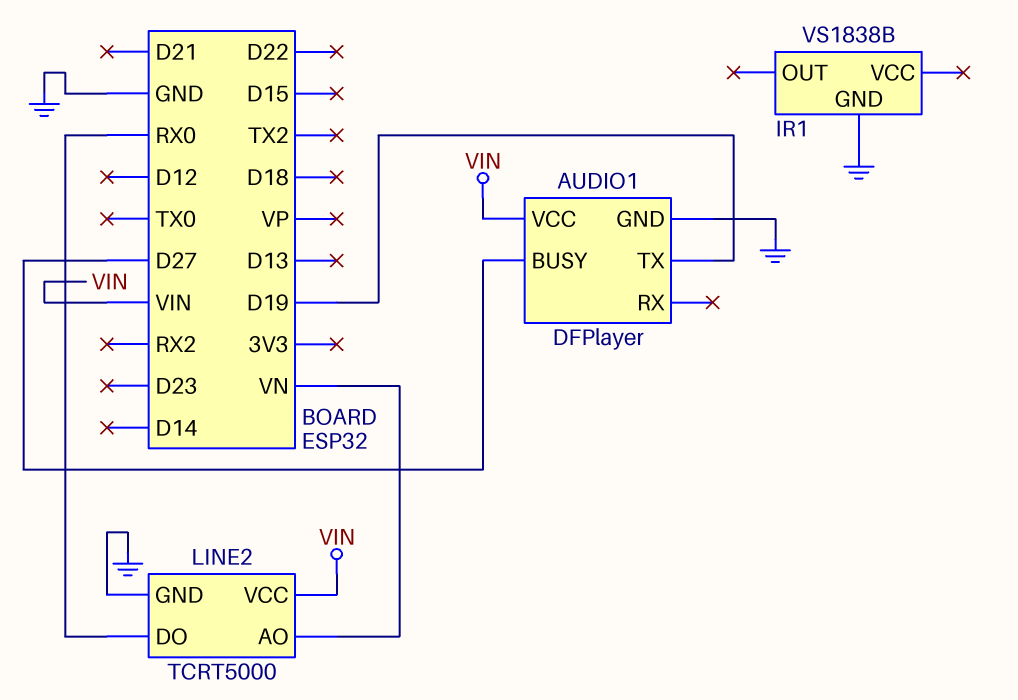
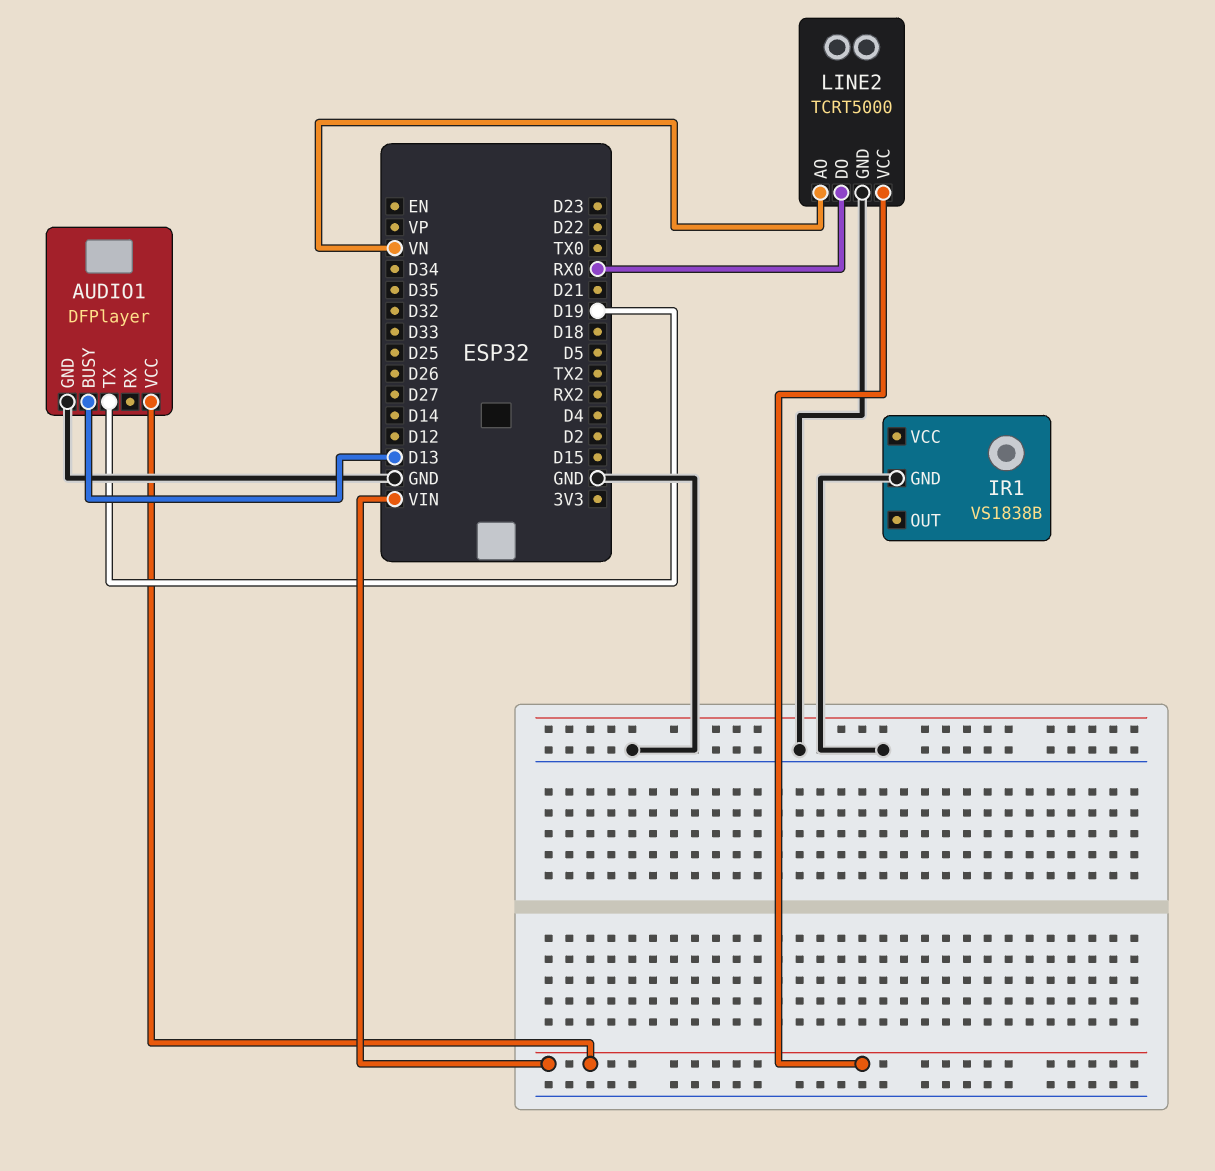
AUDIO1 pin BUSY: D27 -> D13

